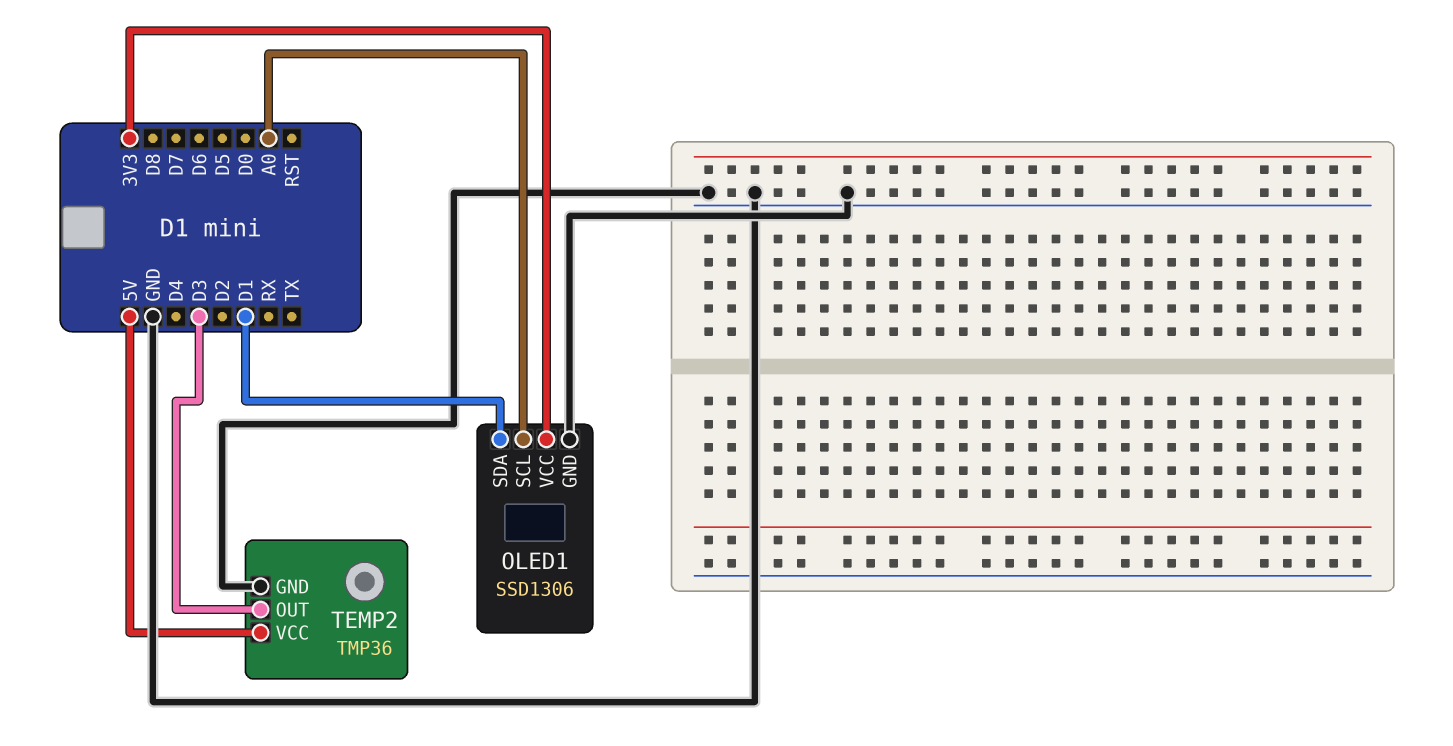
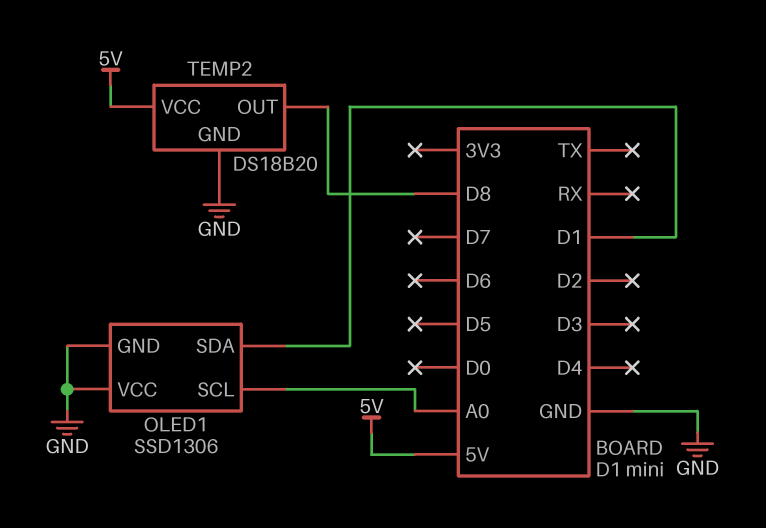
OLED1 pin VCC: 3V3 -> GND
TEMP2: TMP36 -> DS18B20
TEMP2 pin OUT: D3 -> D8

